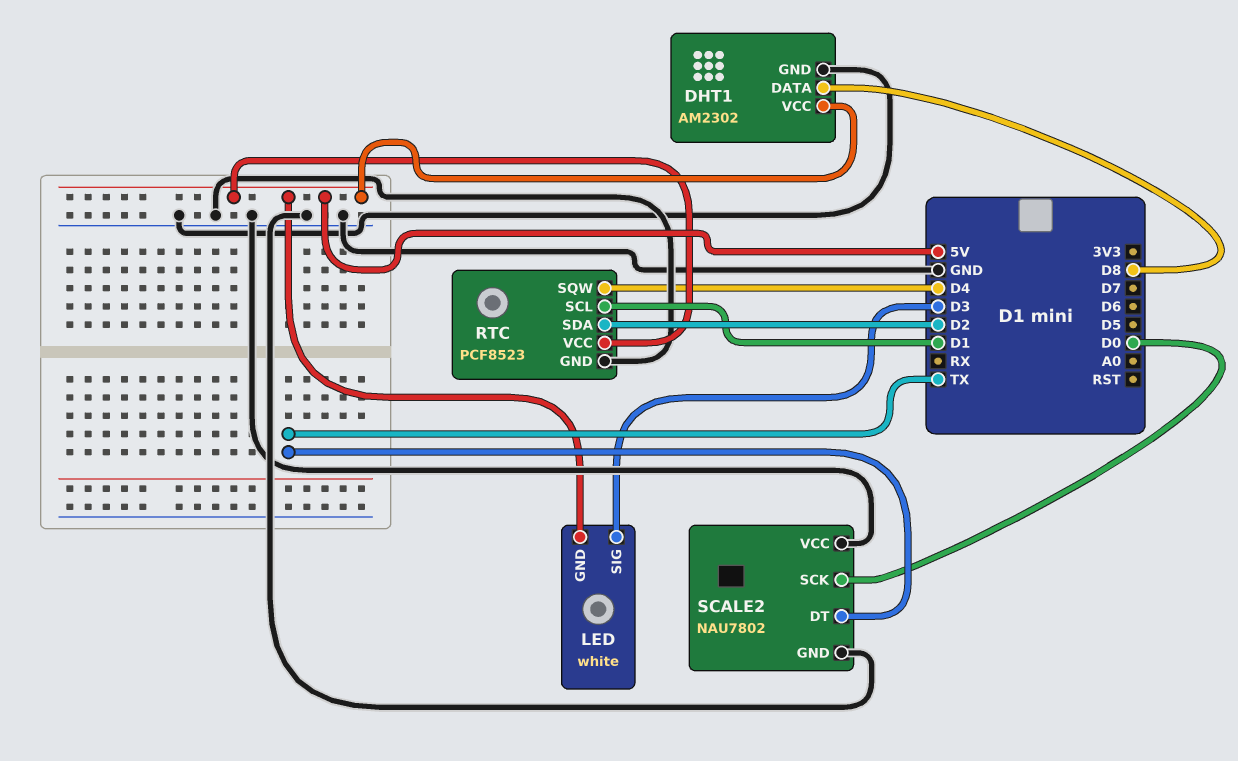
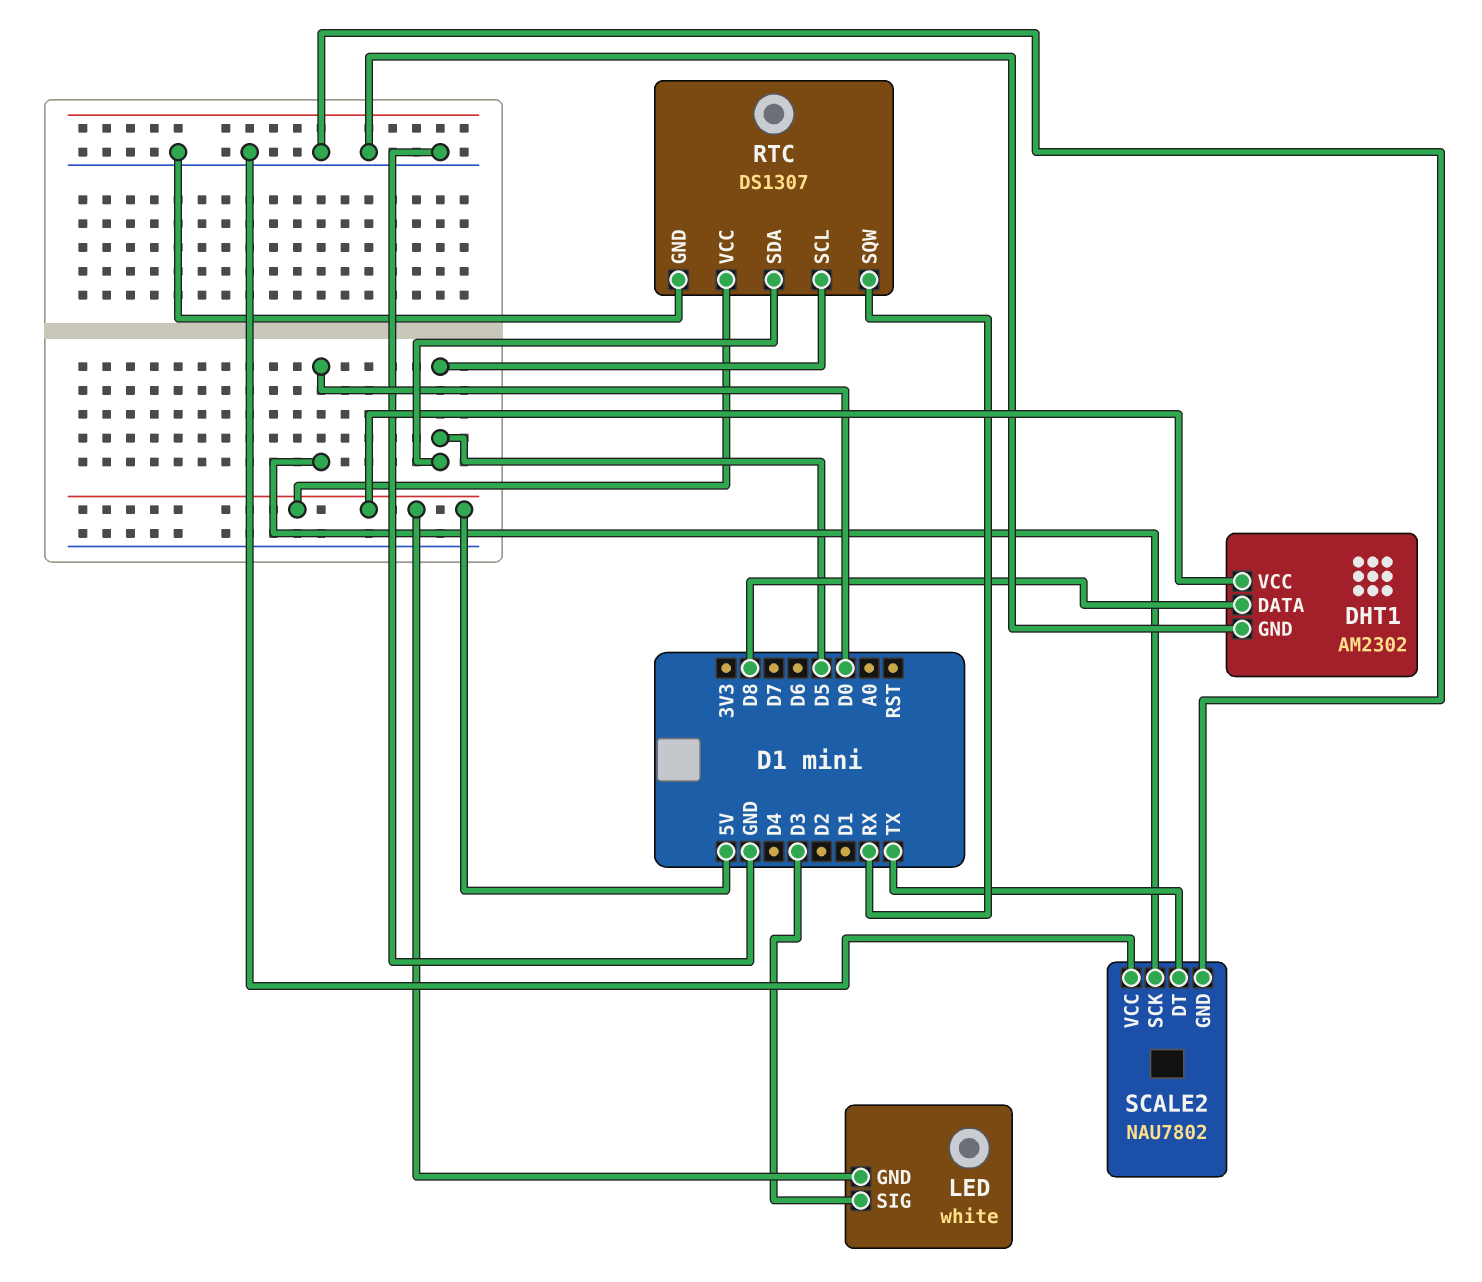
RTC: PCF8523 -> DS1307
RTC pin SCL: D1 -> D5
RTC pin SDA: D2 -> D5
RTC pin SQW: D4 -> RX

